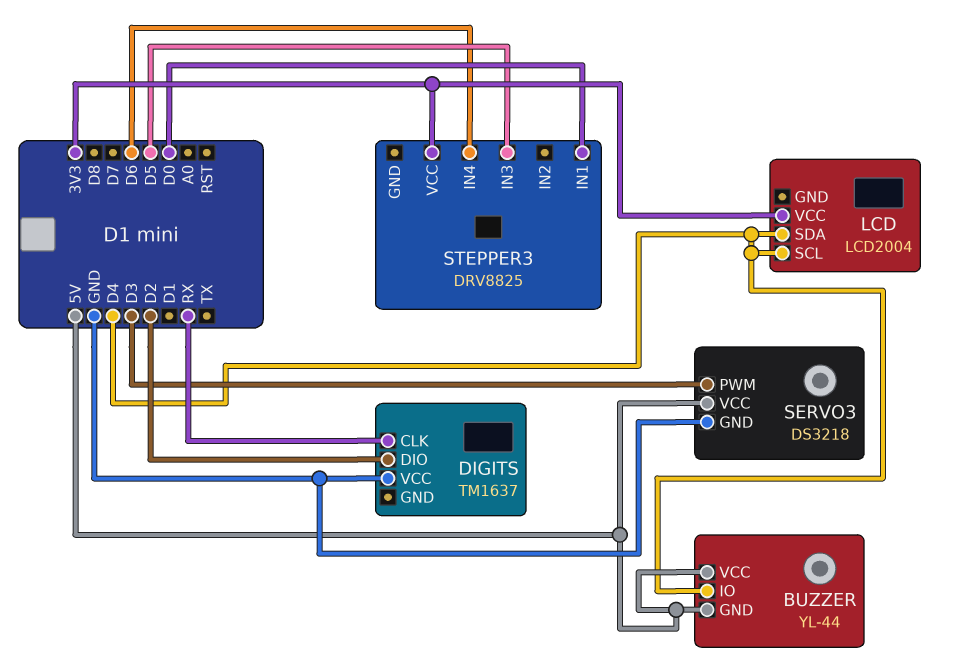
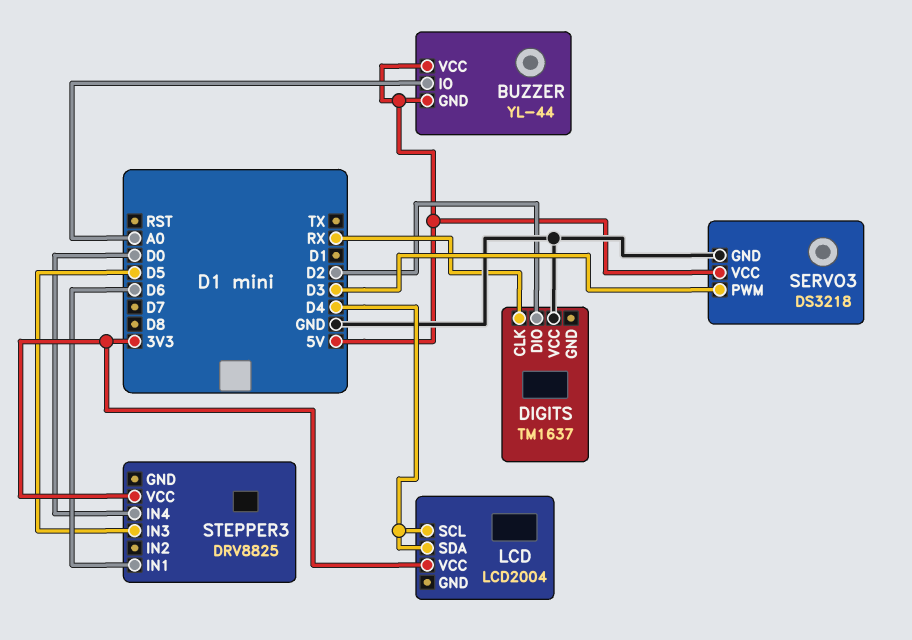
BUZZER pin IO: D4 -> A0
STEPPER3 pin IN1: D0 -> D6
STEPPER3 pin IN4: D6 -> D0

